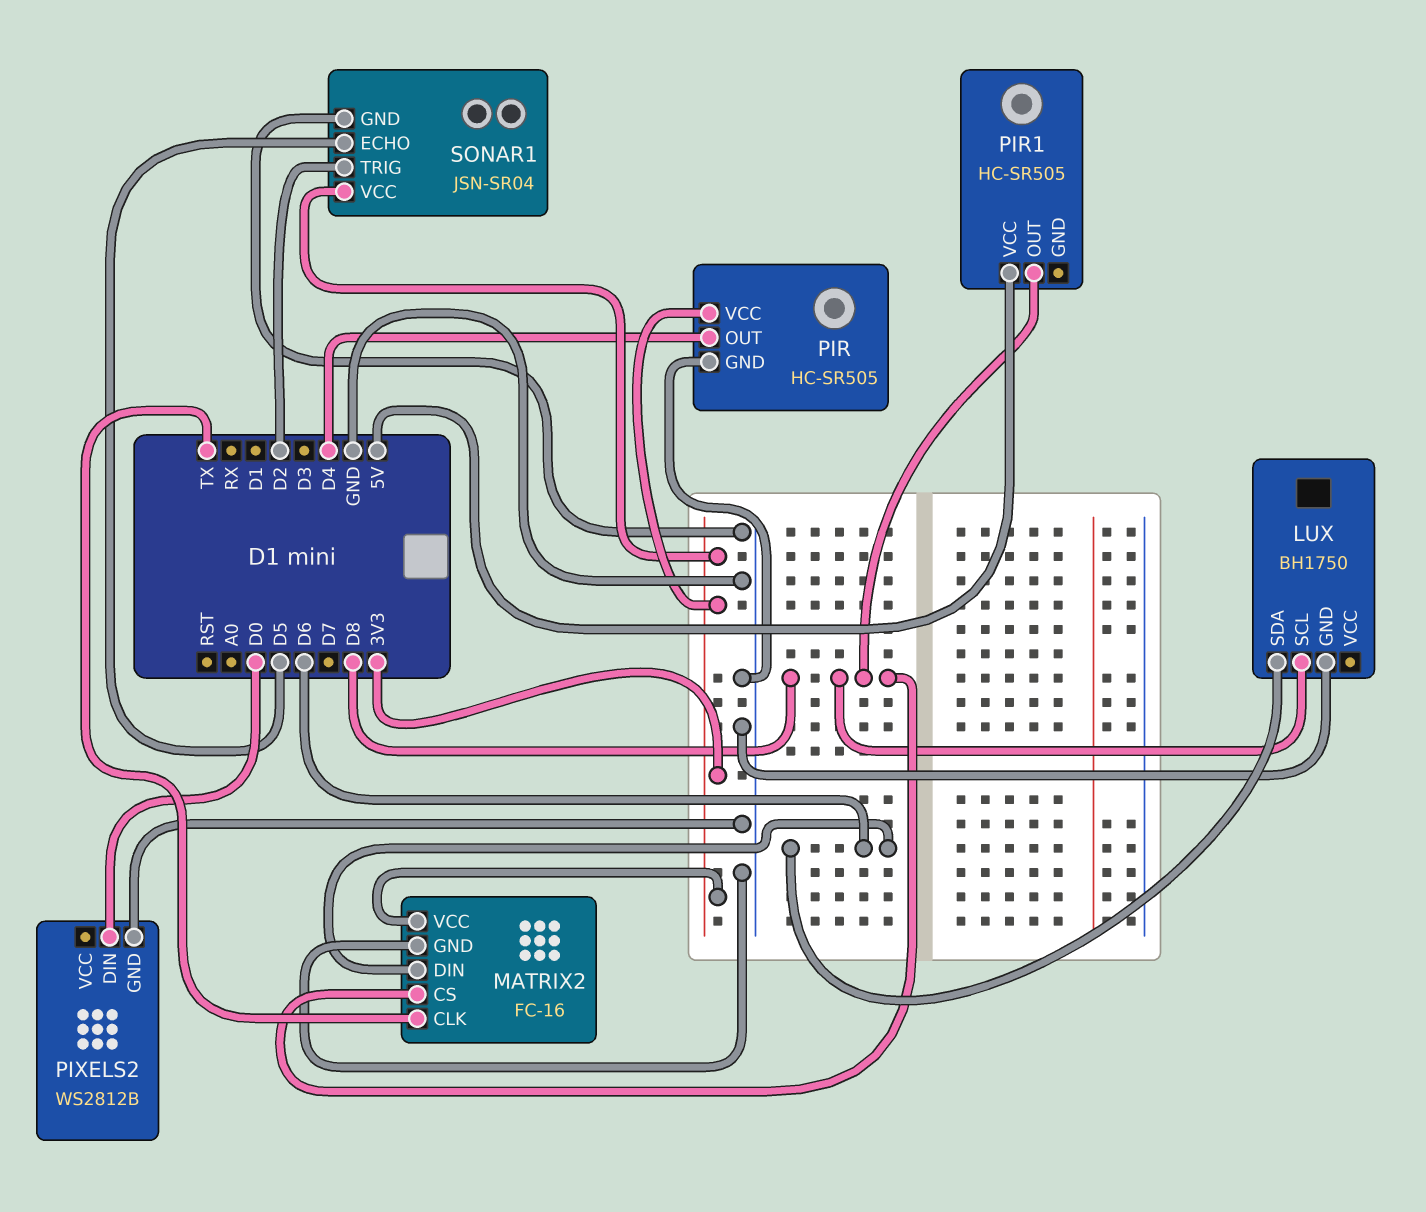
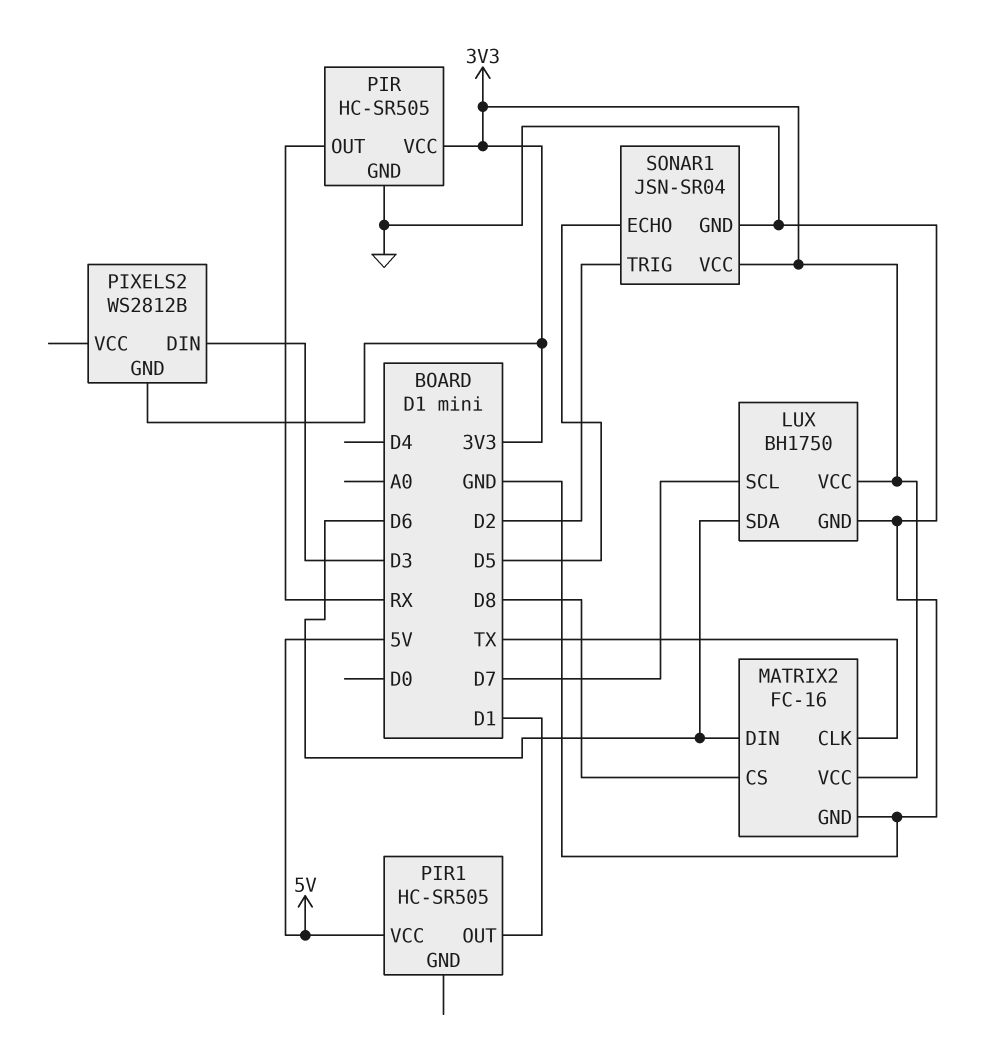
LUX pin SCL: D8 -> D7
LUX pin VCC: none -> 3V3
PIR pin OUT: D4 -> RX
PIR1 pin OUT: D8 -> D1
PIXELS2 pin DIN: D0 -> D3
PIXELS2 pin GND: GND -> 3V3

